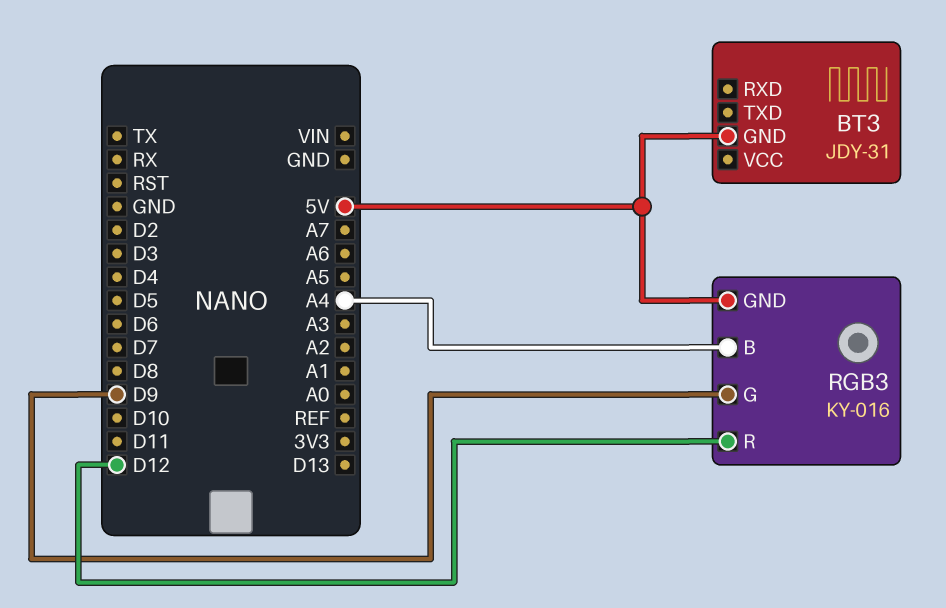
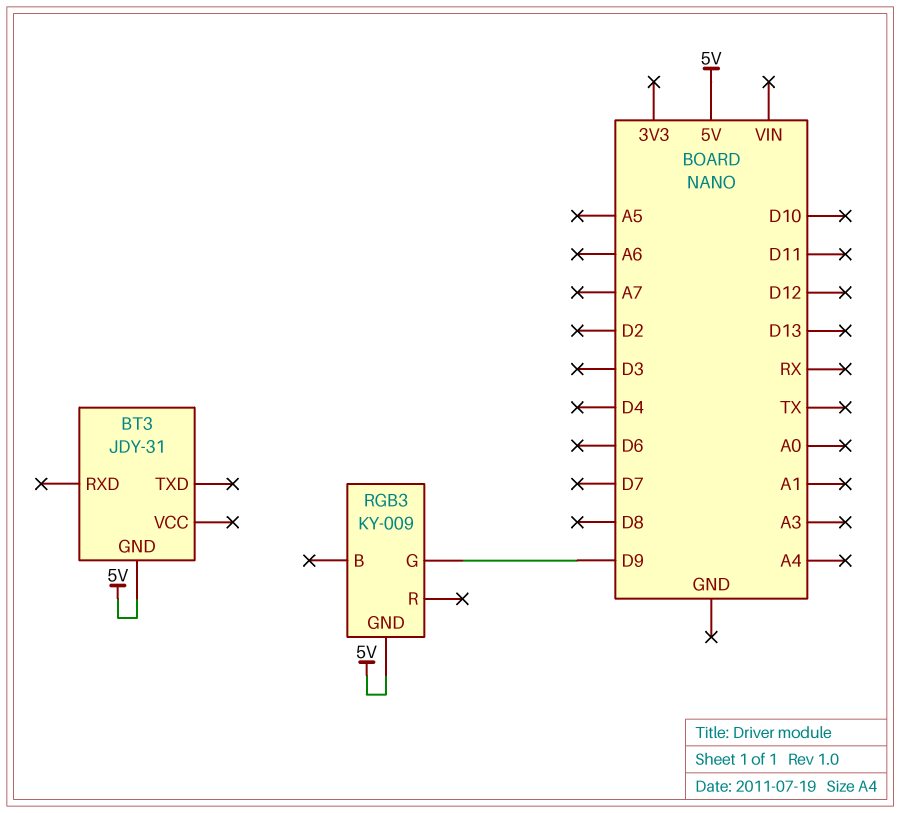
RGB3: KY-016 -> KY-009
RGB3 pin B: A4 -> none
RGB3 pin R: D12 -> none

